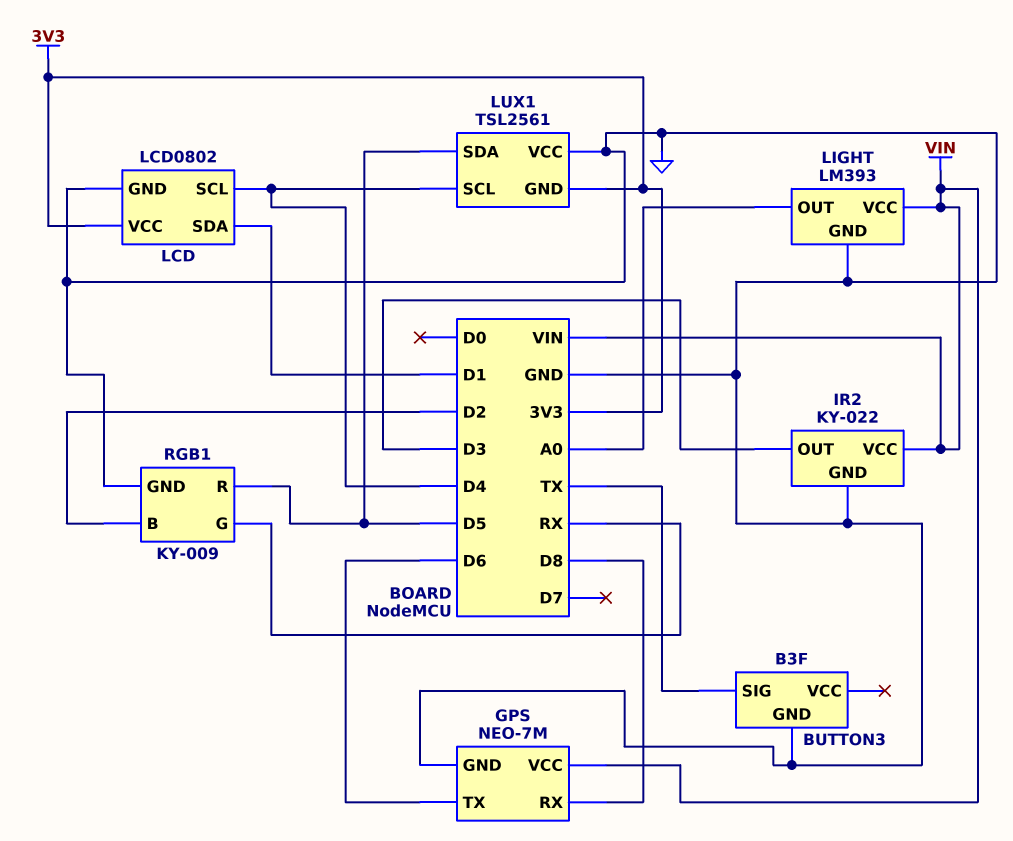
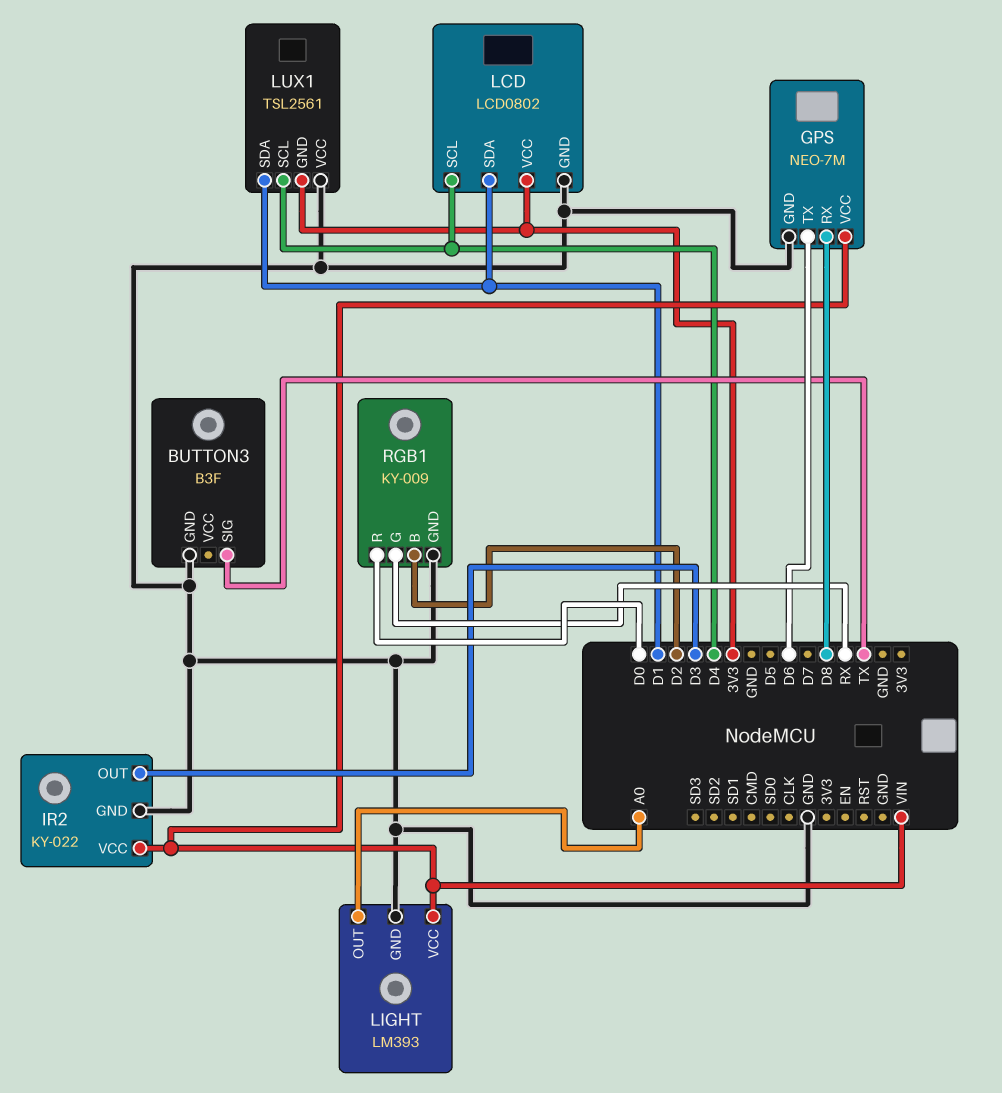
LUX1 pin SDA: D5 -> D1
RGB1 pin R: D5 -> D0

